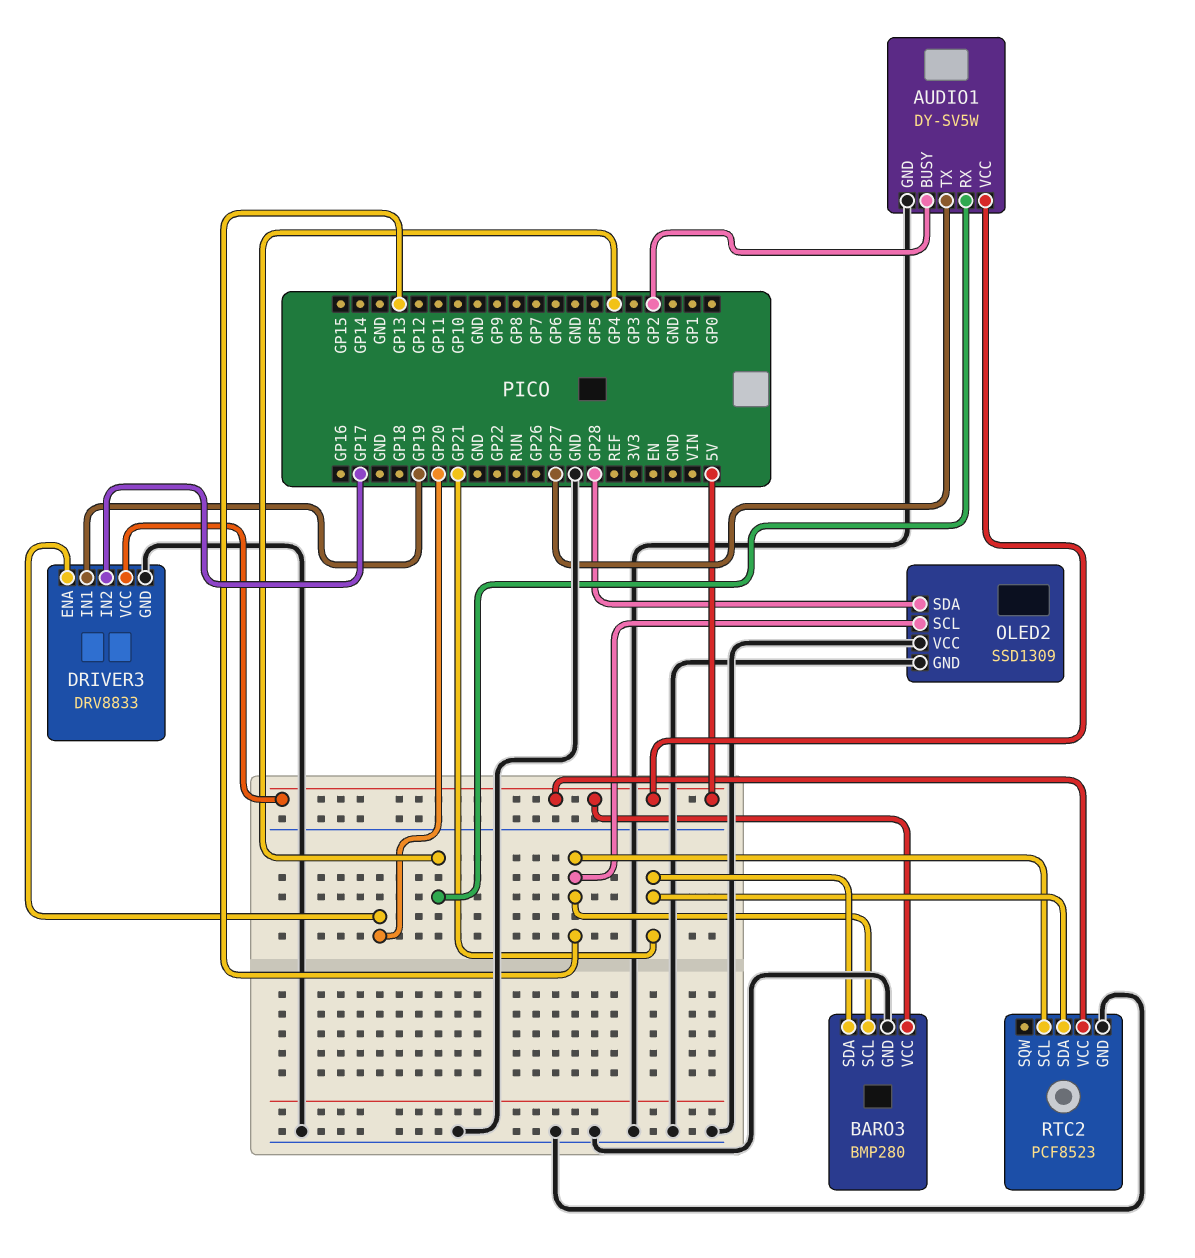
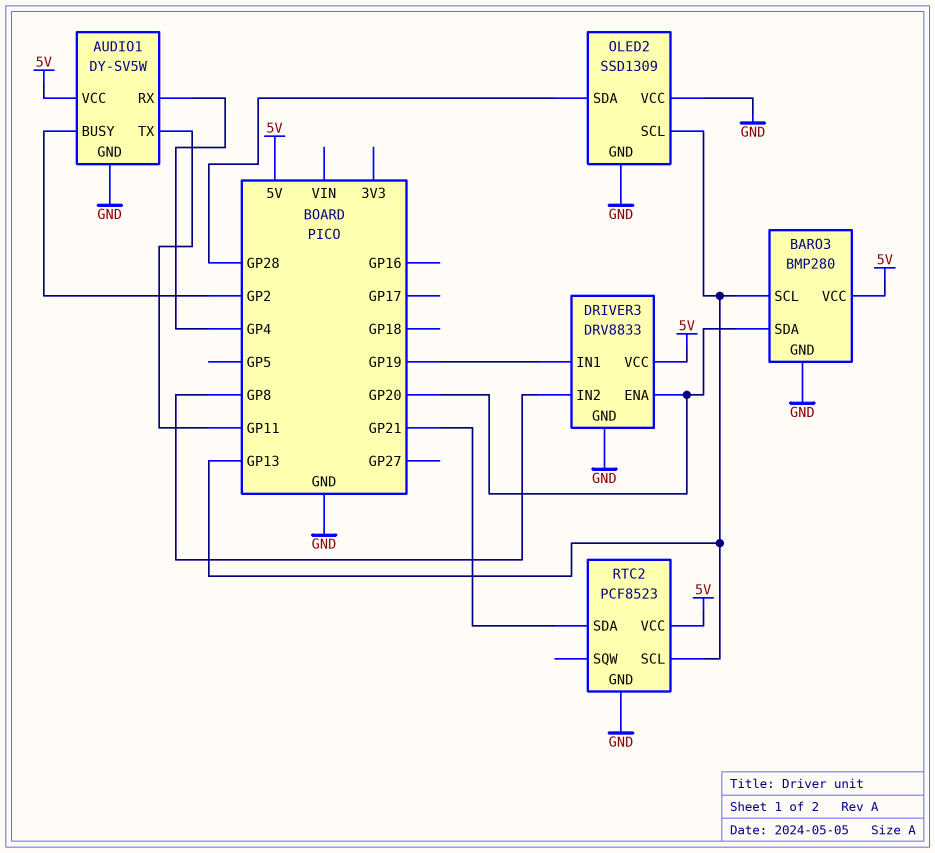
AUDIO1 pin TX: GP27 -> GP11
BARO3 pin SDA: GP21 -> GP20
DRIVER3 pin IN2: GP17 -> GP8

